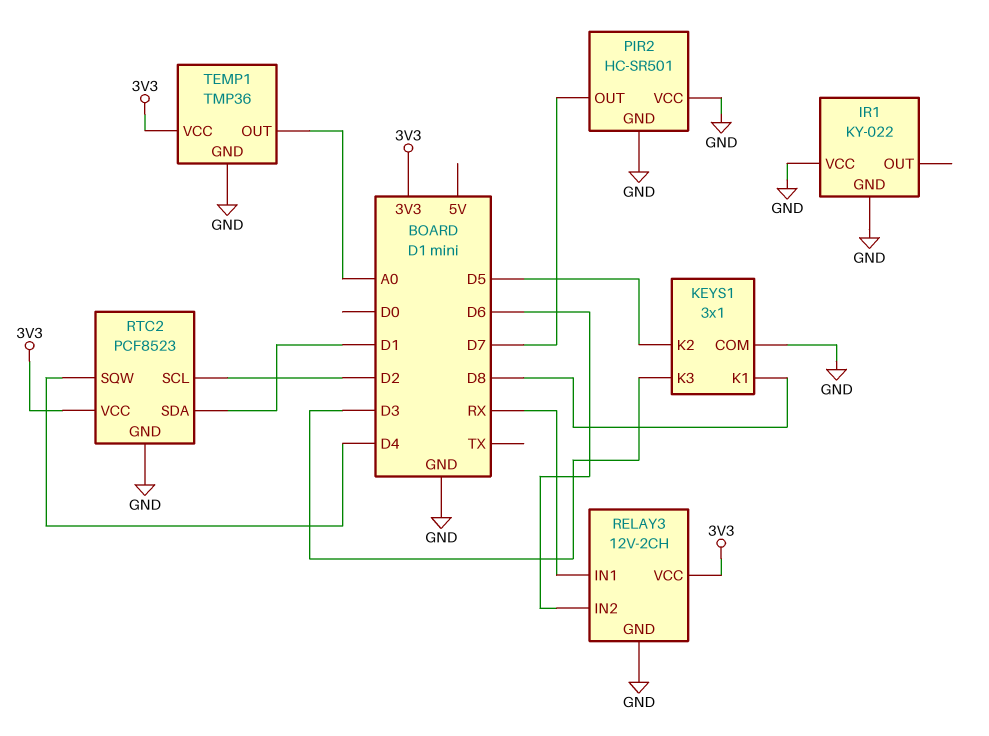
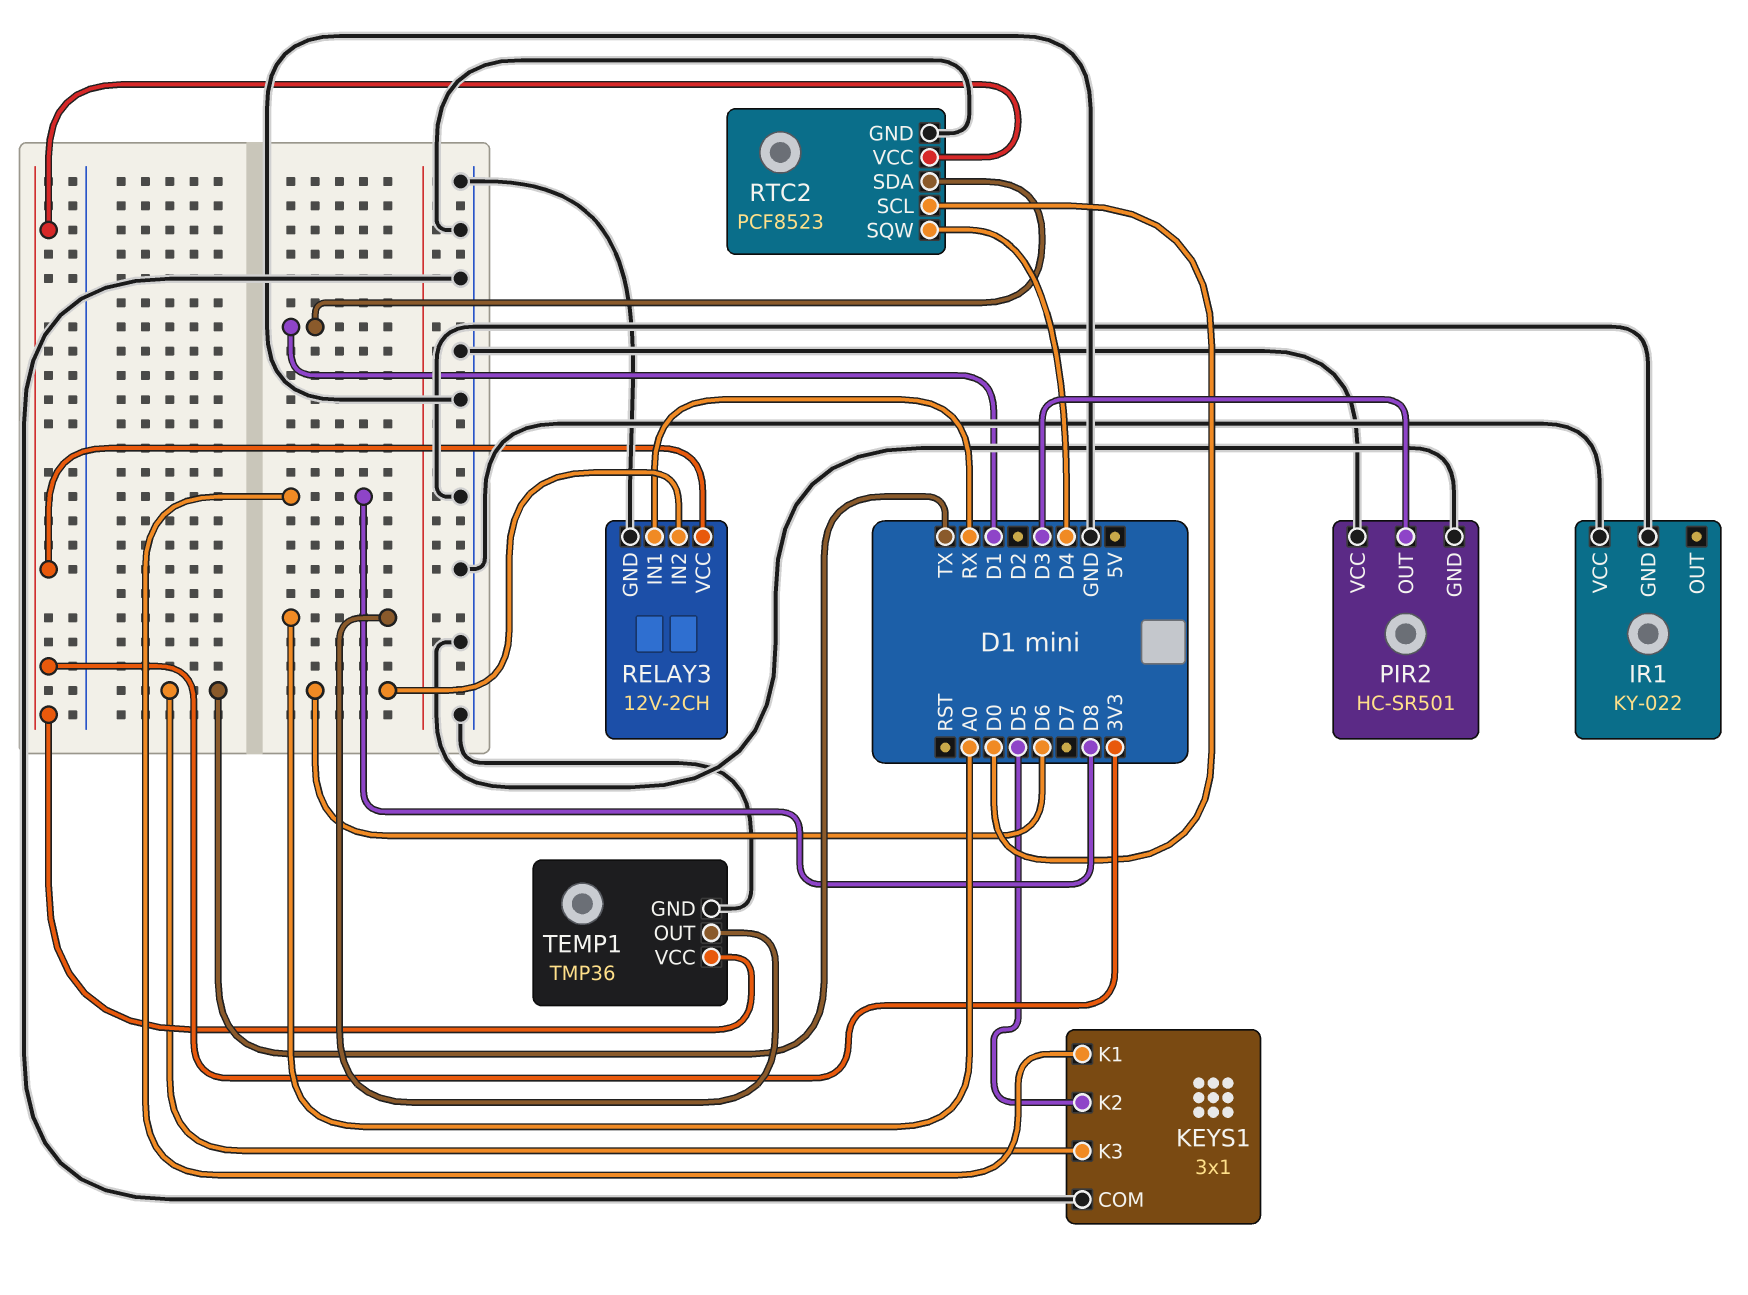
KEYS1 pin K3: D3 -> TX
PIR2 pin OUT: D7 -> D3
RTC2 pin SCL: D2 -> D0

